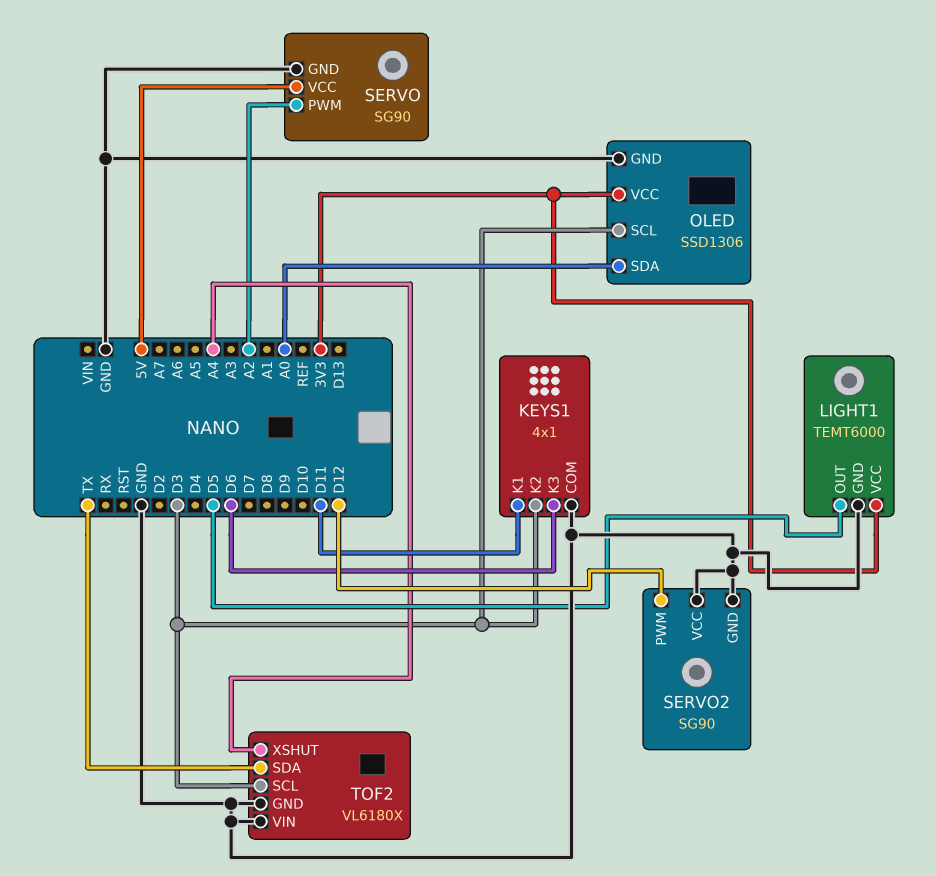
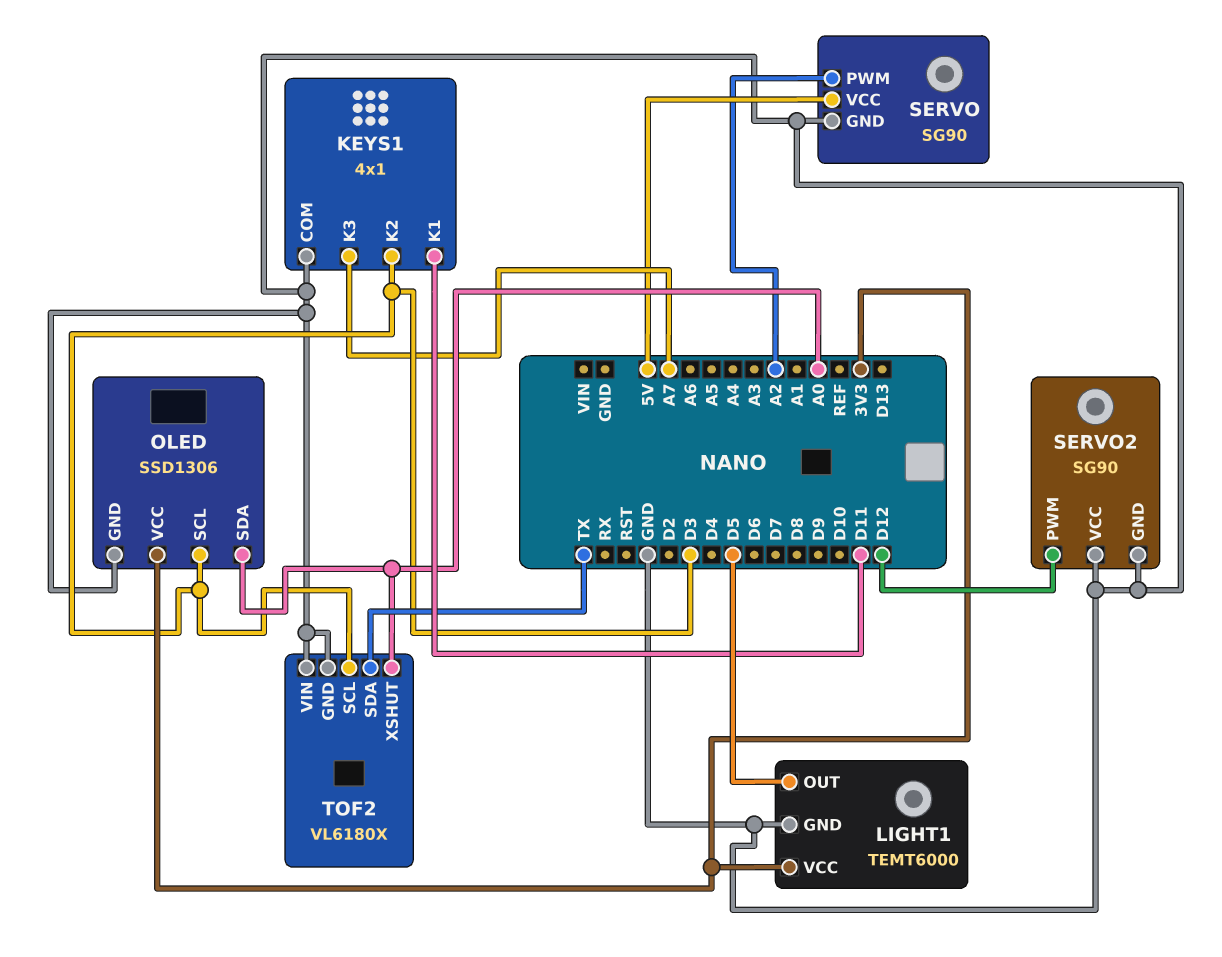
KEYS1 pin K3: D6 -> A7
TOF2 pin XSHUT: A4 -> A0

